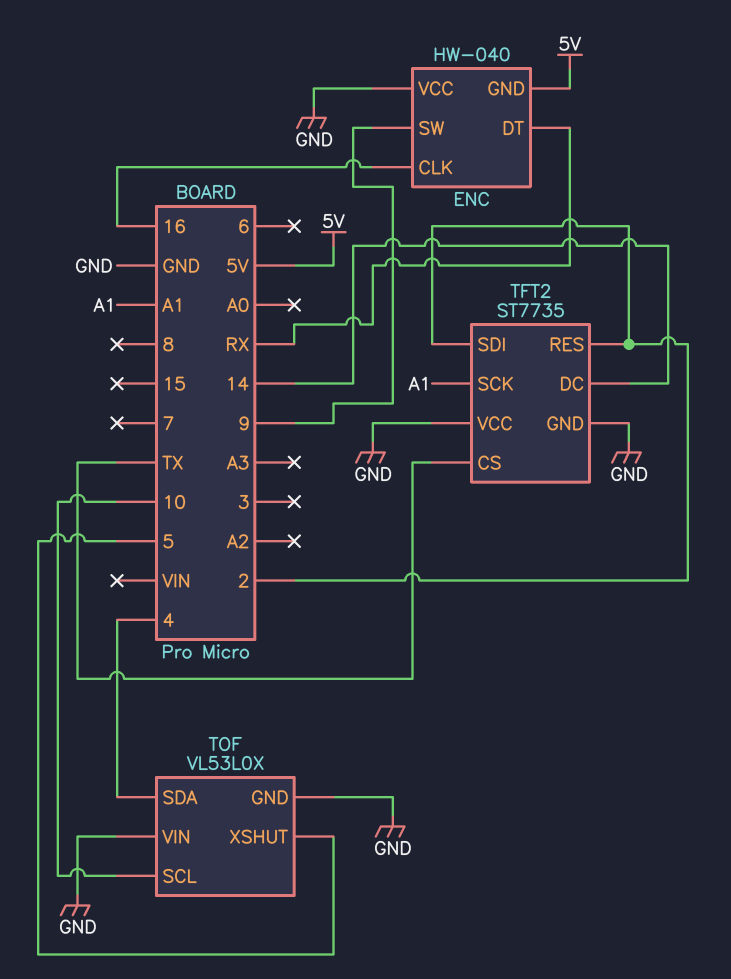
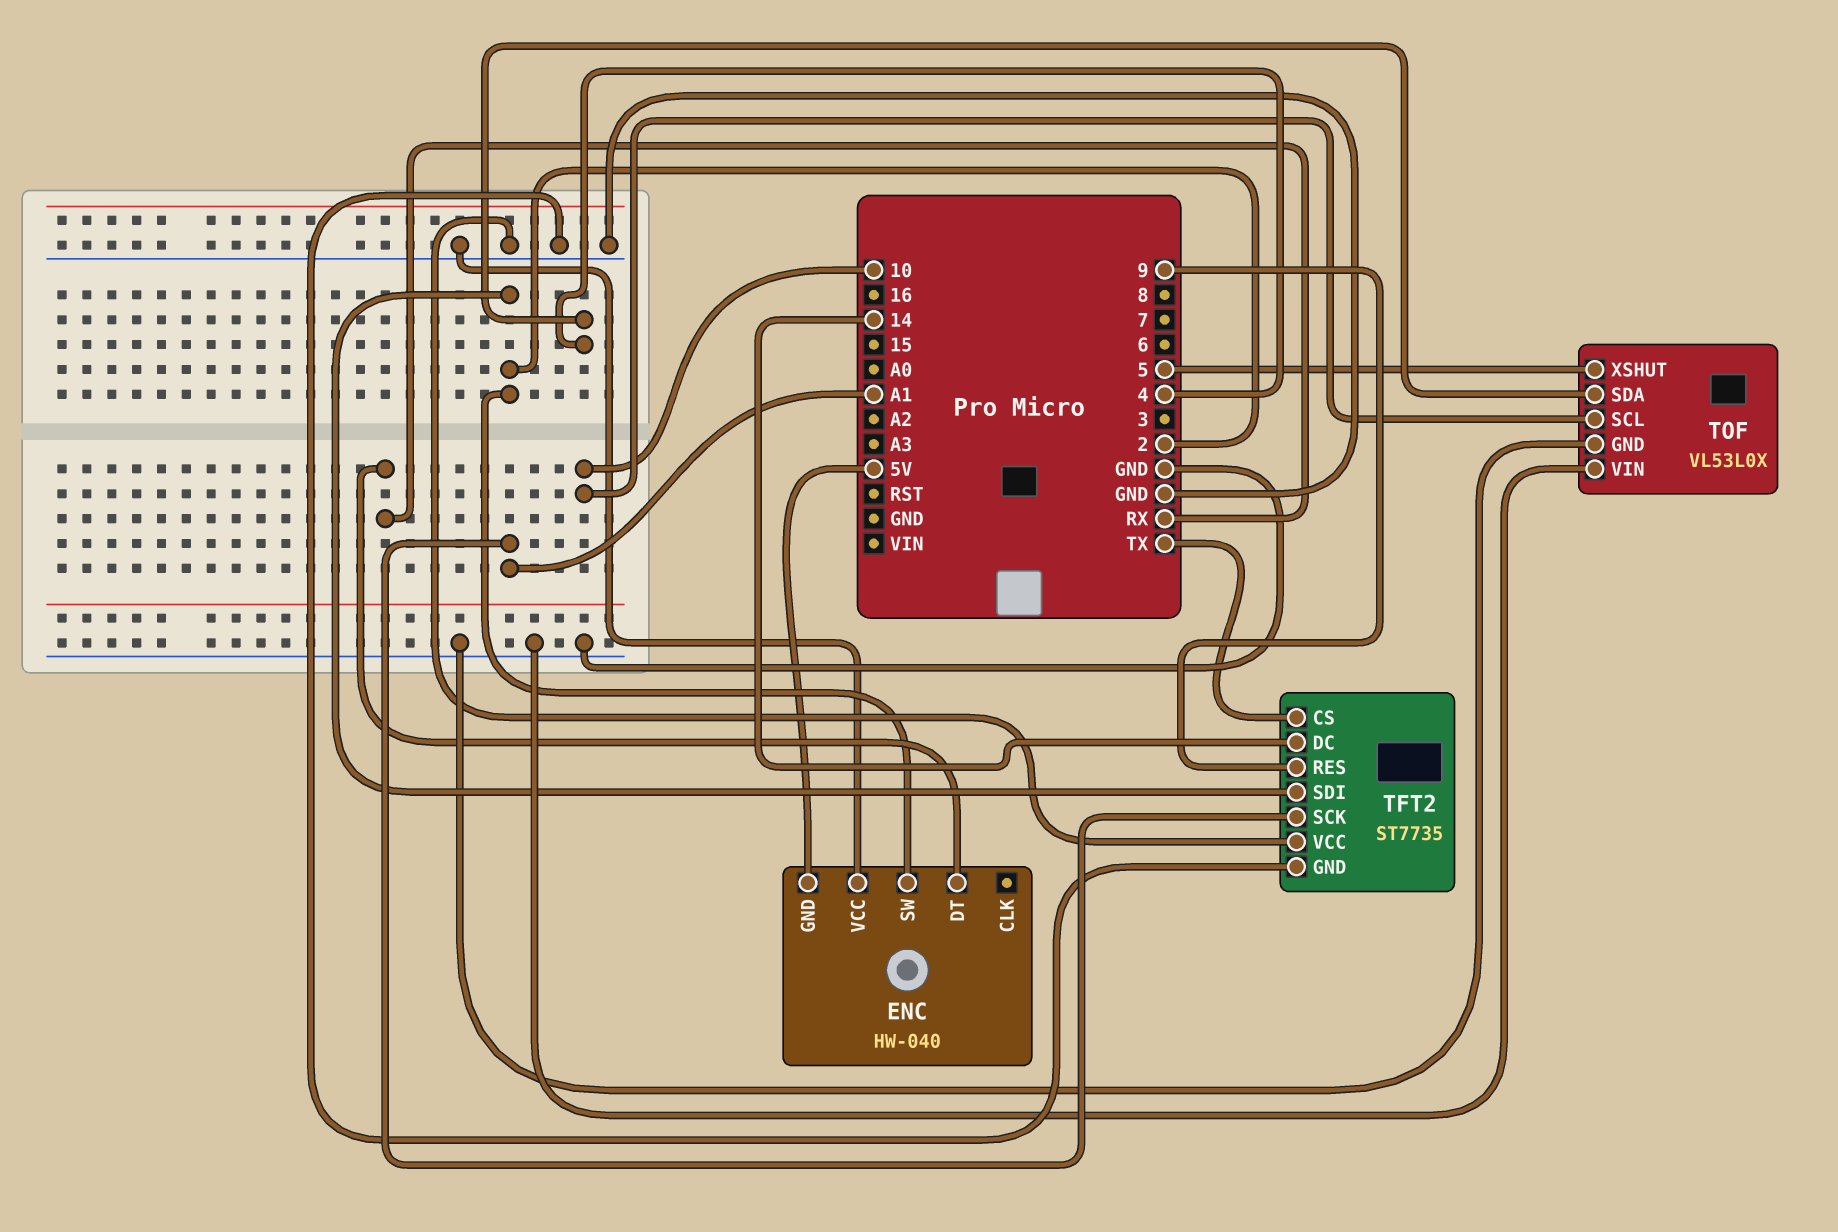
ENC pin CLK: 16 -> none
ENC pin SW: 9 -> 2
TFT2 pin RES: 2 -> 9

